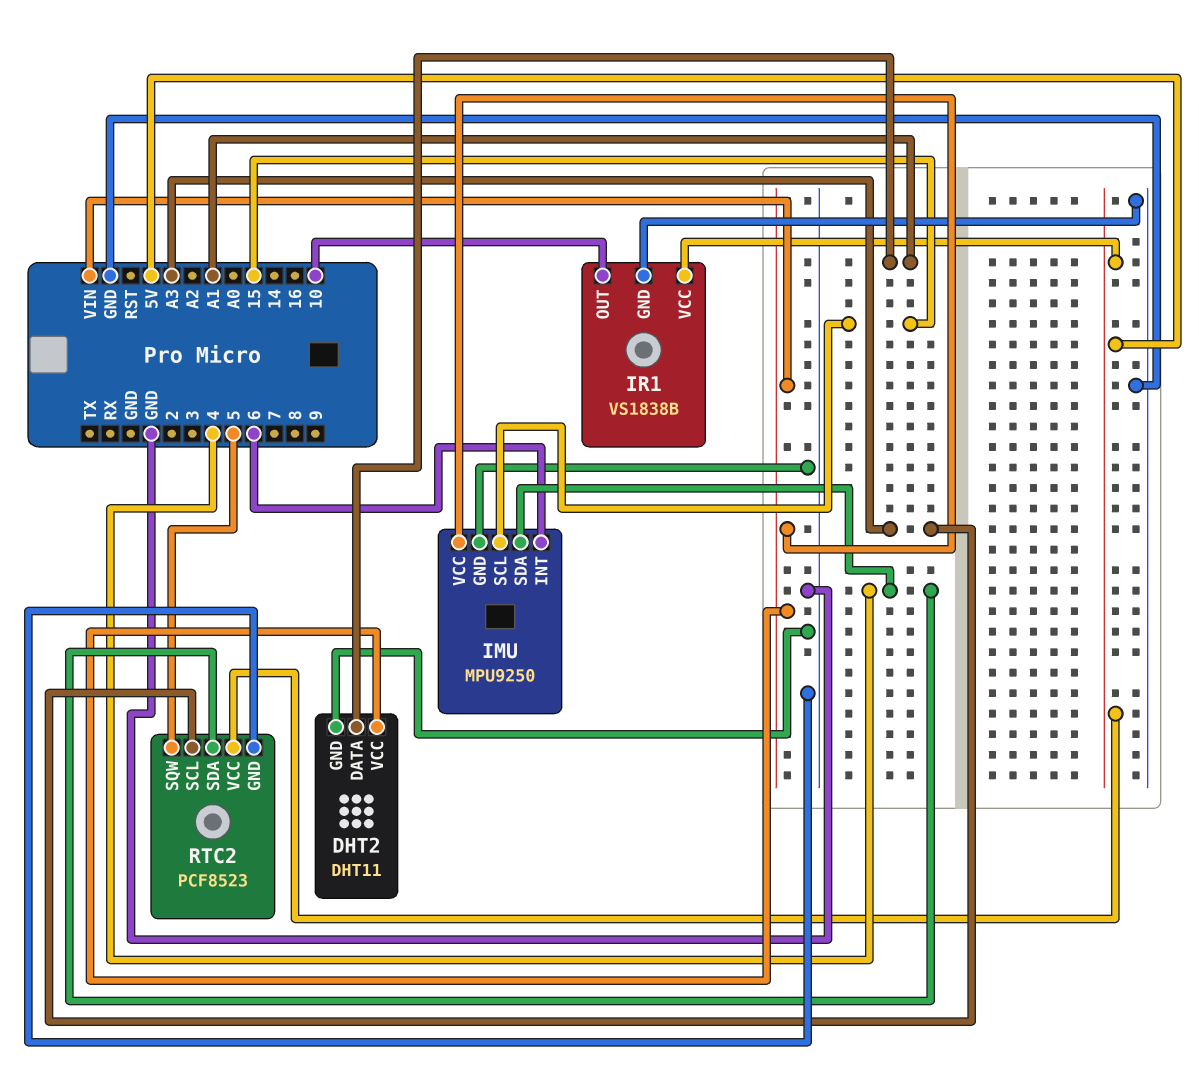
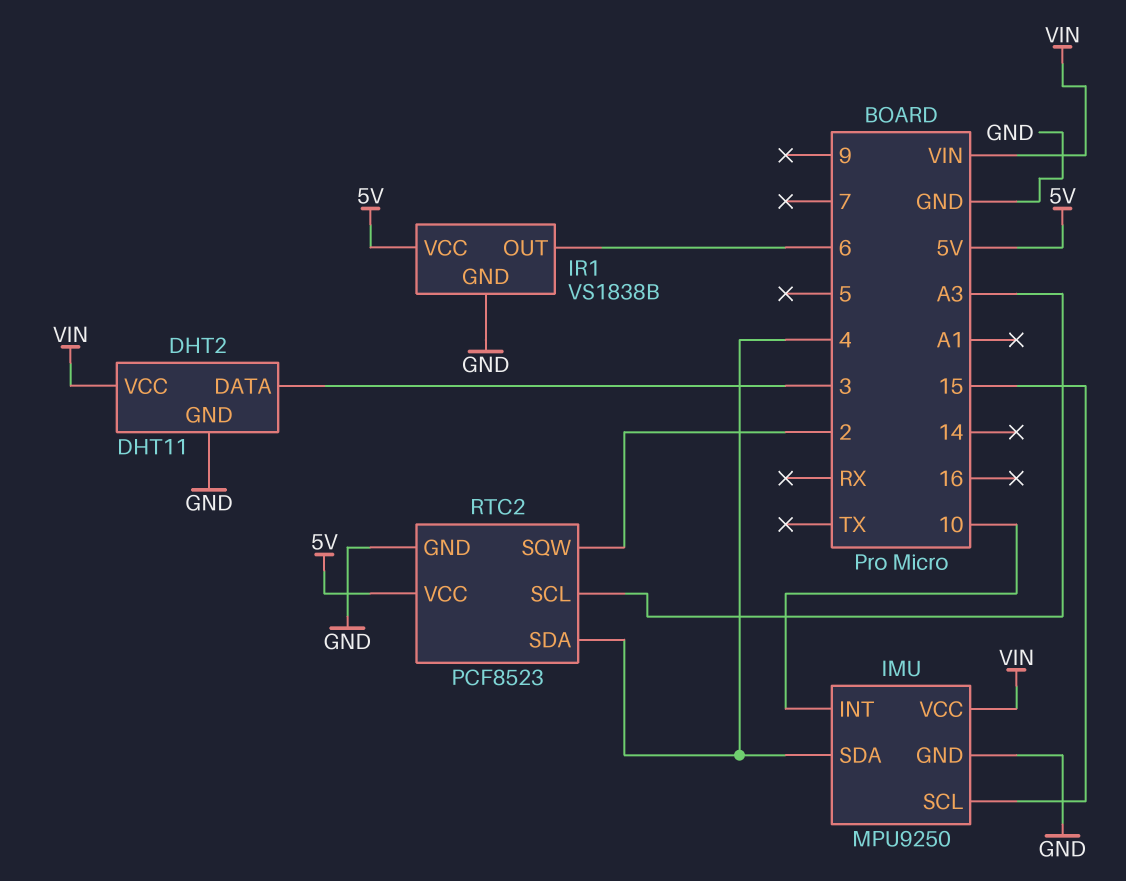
DHT2 pin DATA: A1 -> 3
IMU pin INT: 6 -> 10
IR1 pin OUT: 10 -> 6
RTC2 pin SQW: 5 -> 2

